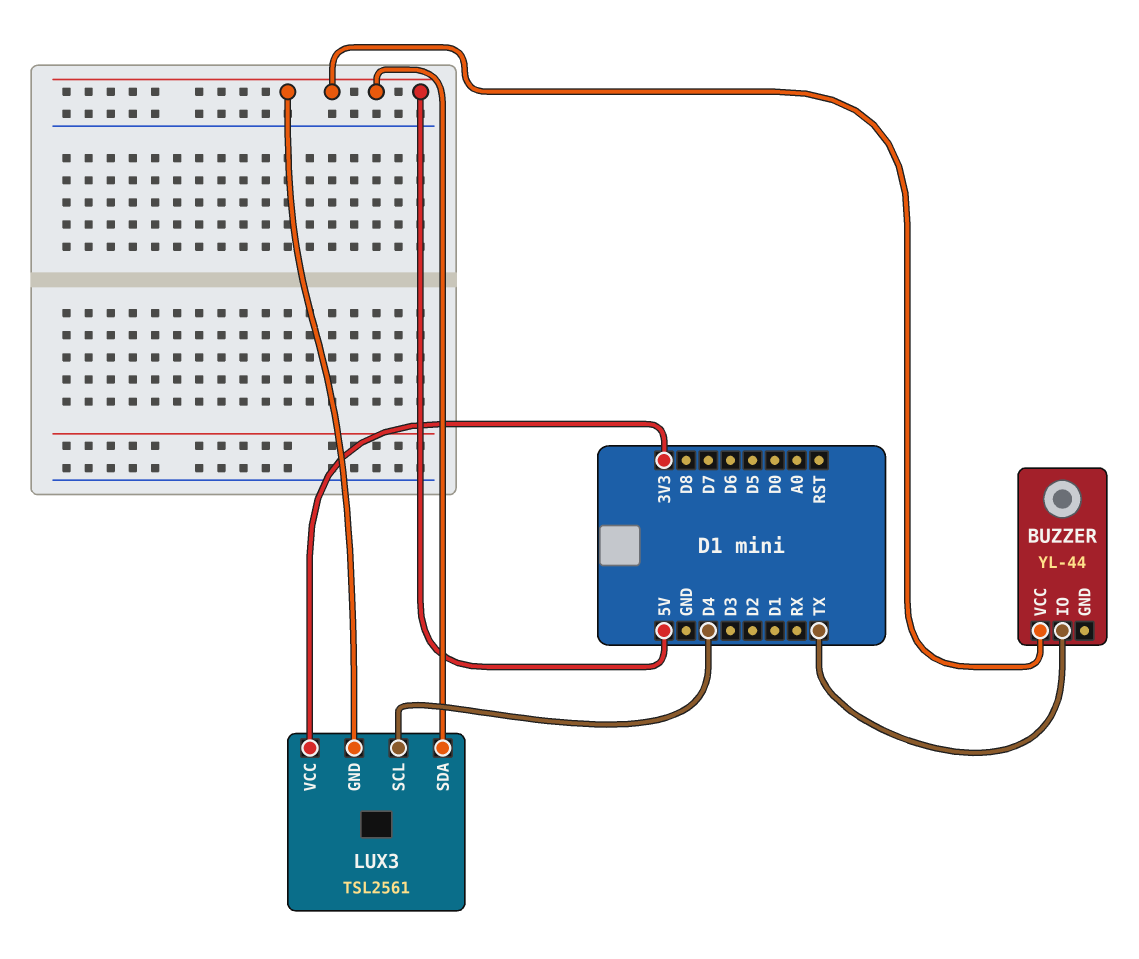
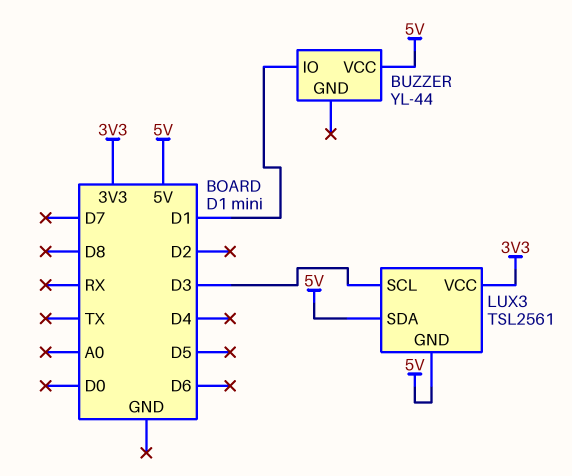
BUZZER pin IO: TX -> D1
LUX3 pin SCL: D4 -> D3

